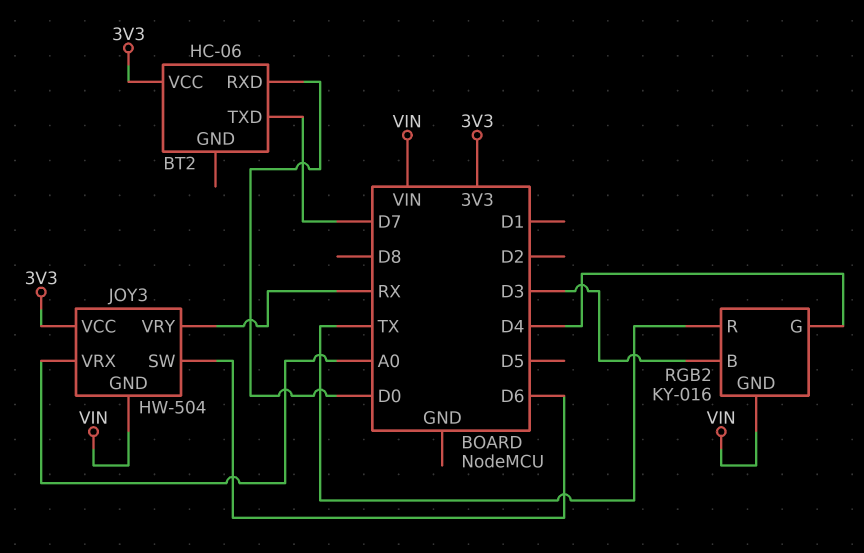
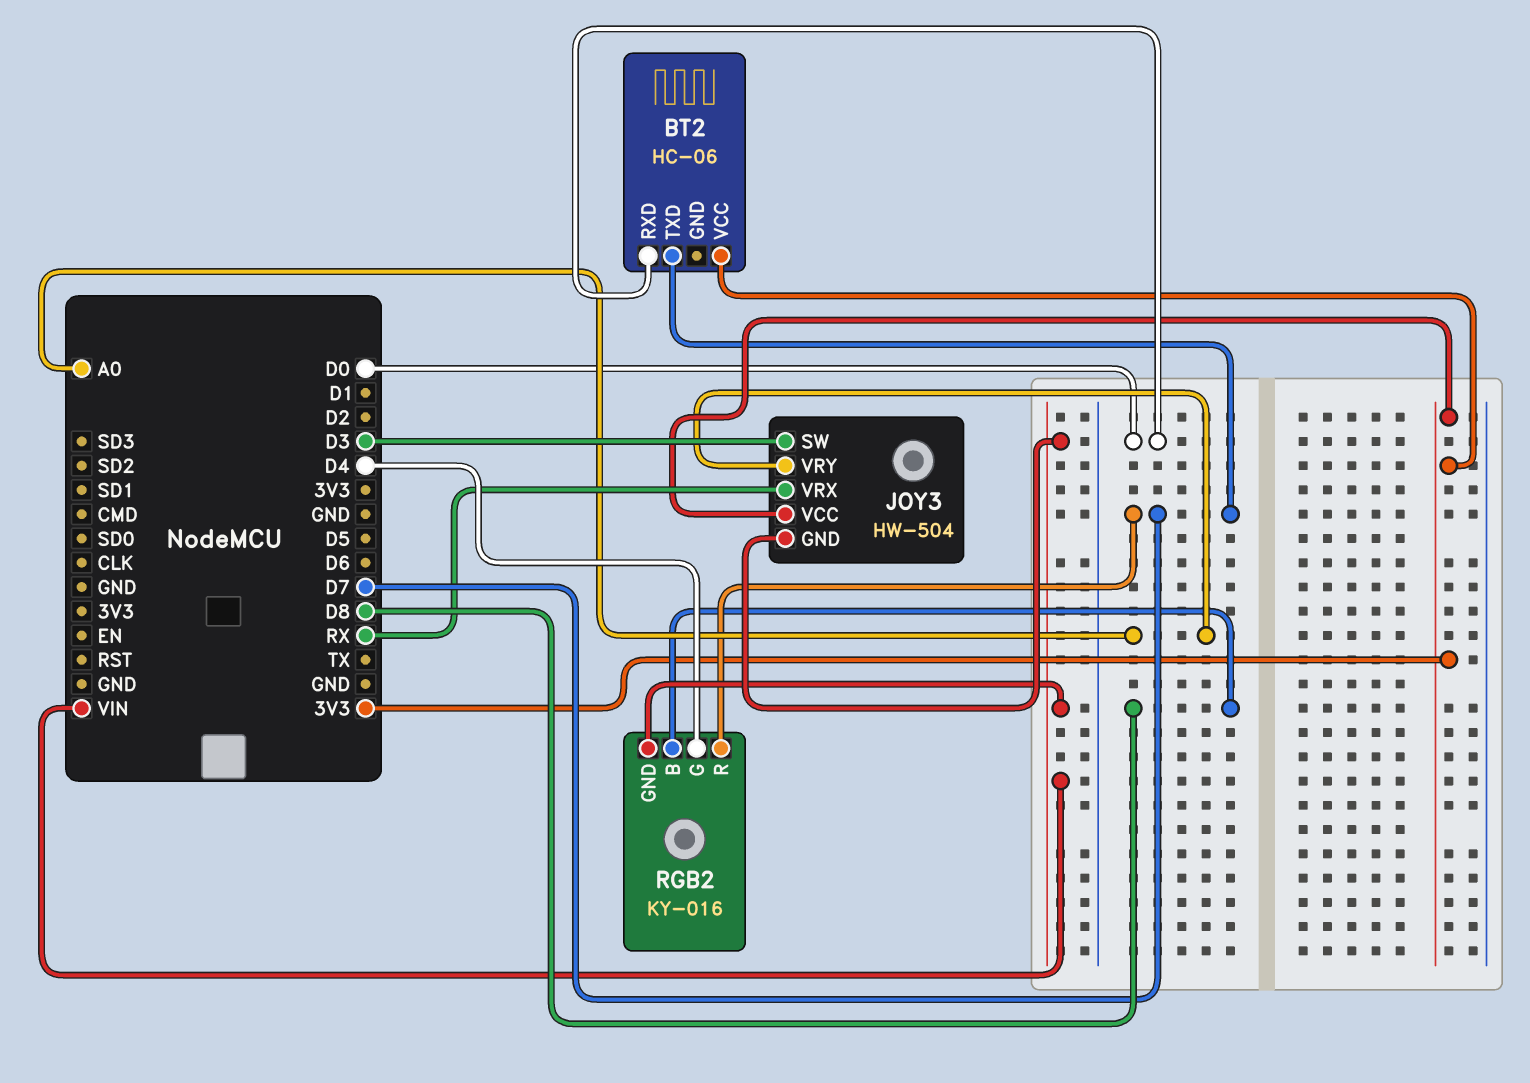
JOY3 pin SW: D6 -> D3
JOY3 pin VRX: A0 -> RX
JOY3 pin VRY: RX -> A0
RGB2 pin B: D3 -> D8
RGB2 pin R: TX -> D7

